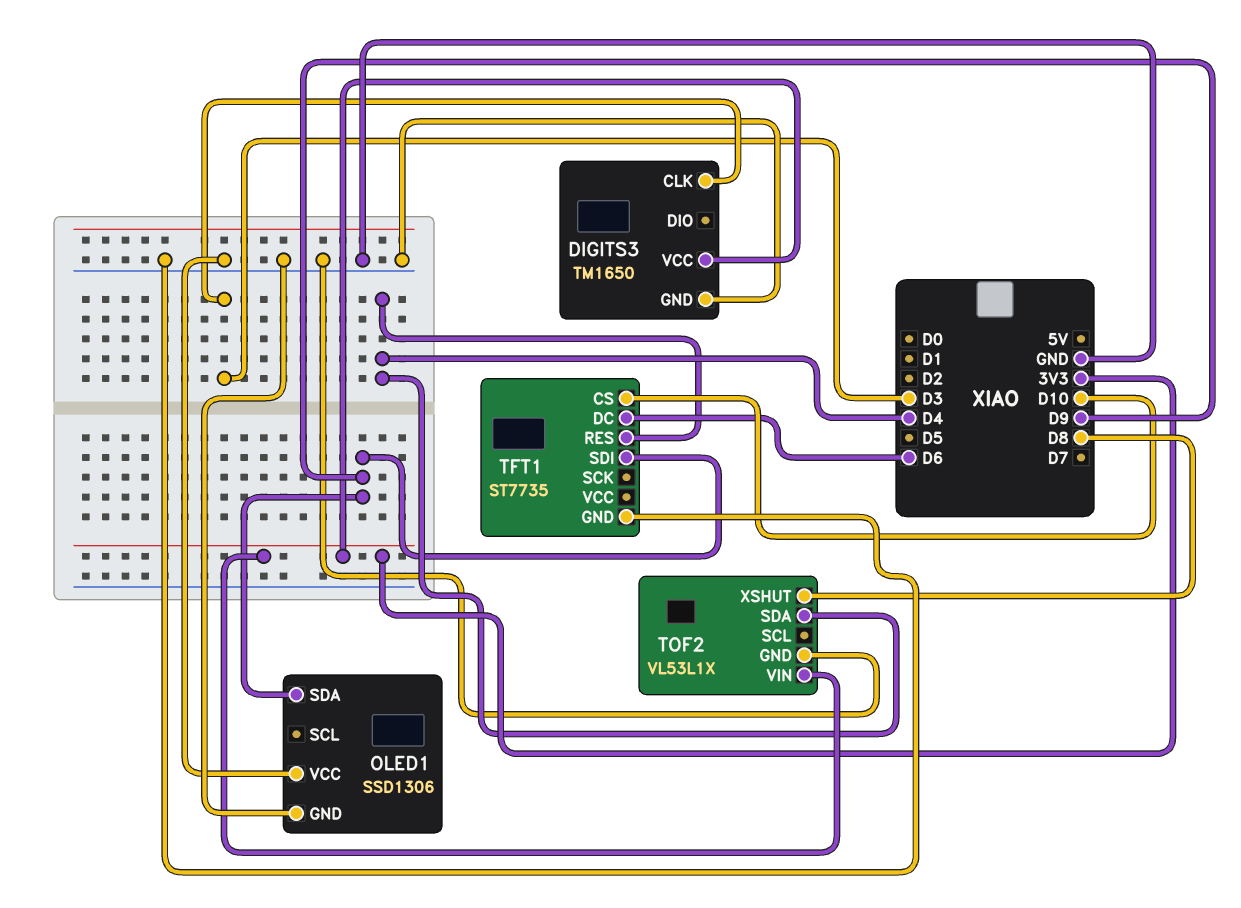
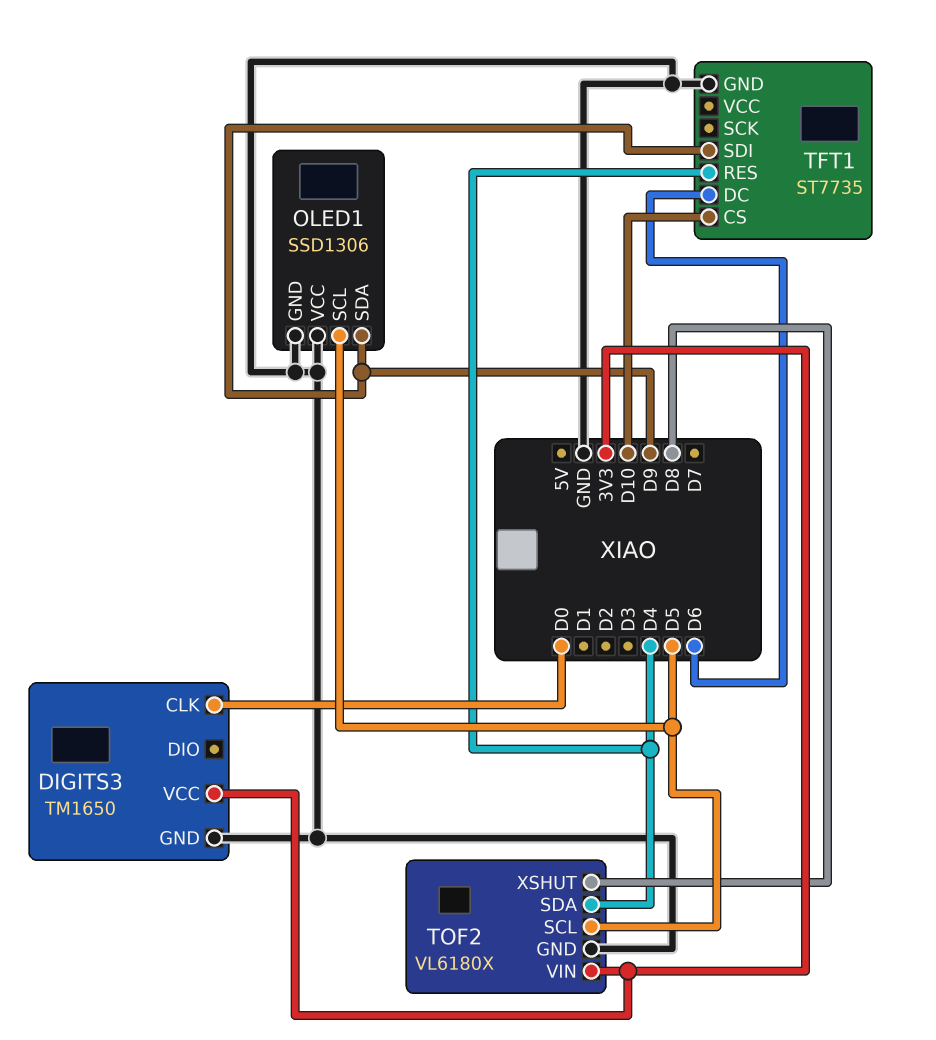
DIGITS3 pin CLK: D3 -> D0
OLED1 pin SCL: none -> D5
TOF2: VL53L1X -> VL6180X
TOF2 pin SCL: none -> D5

